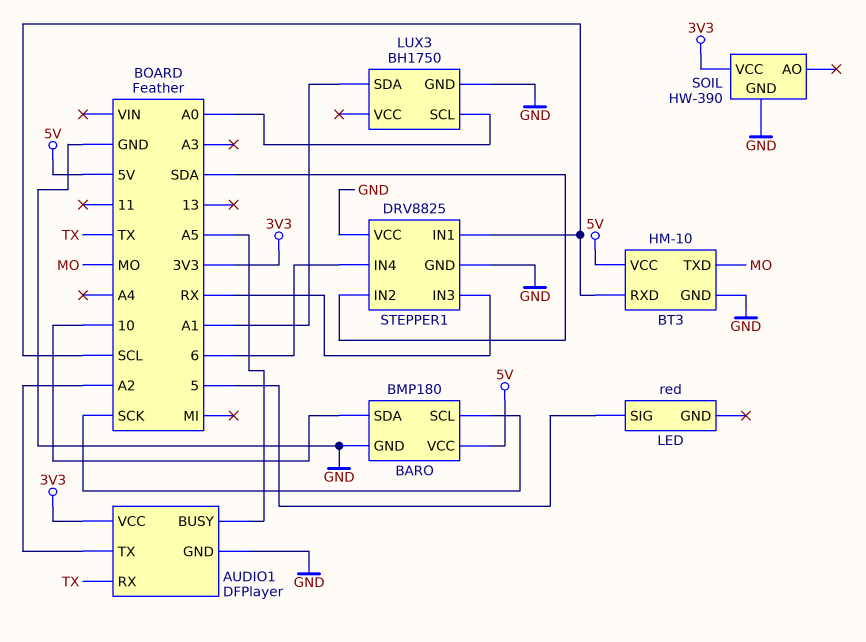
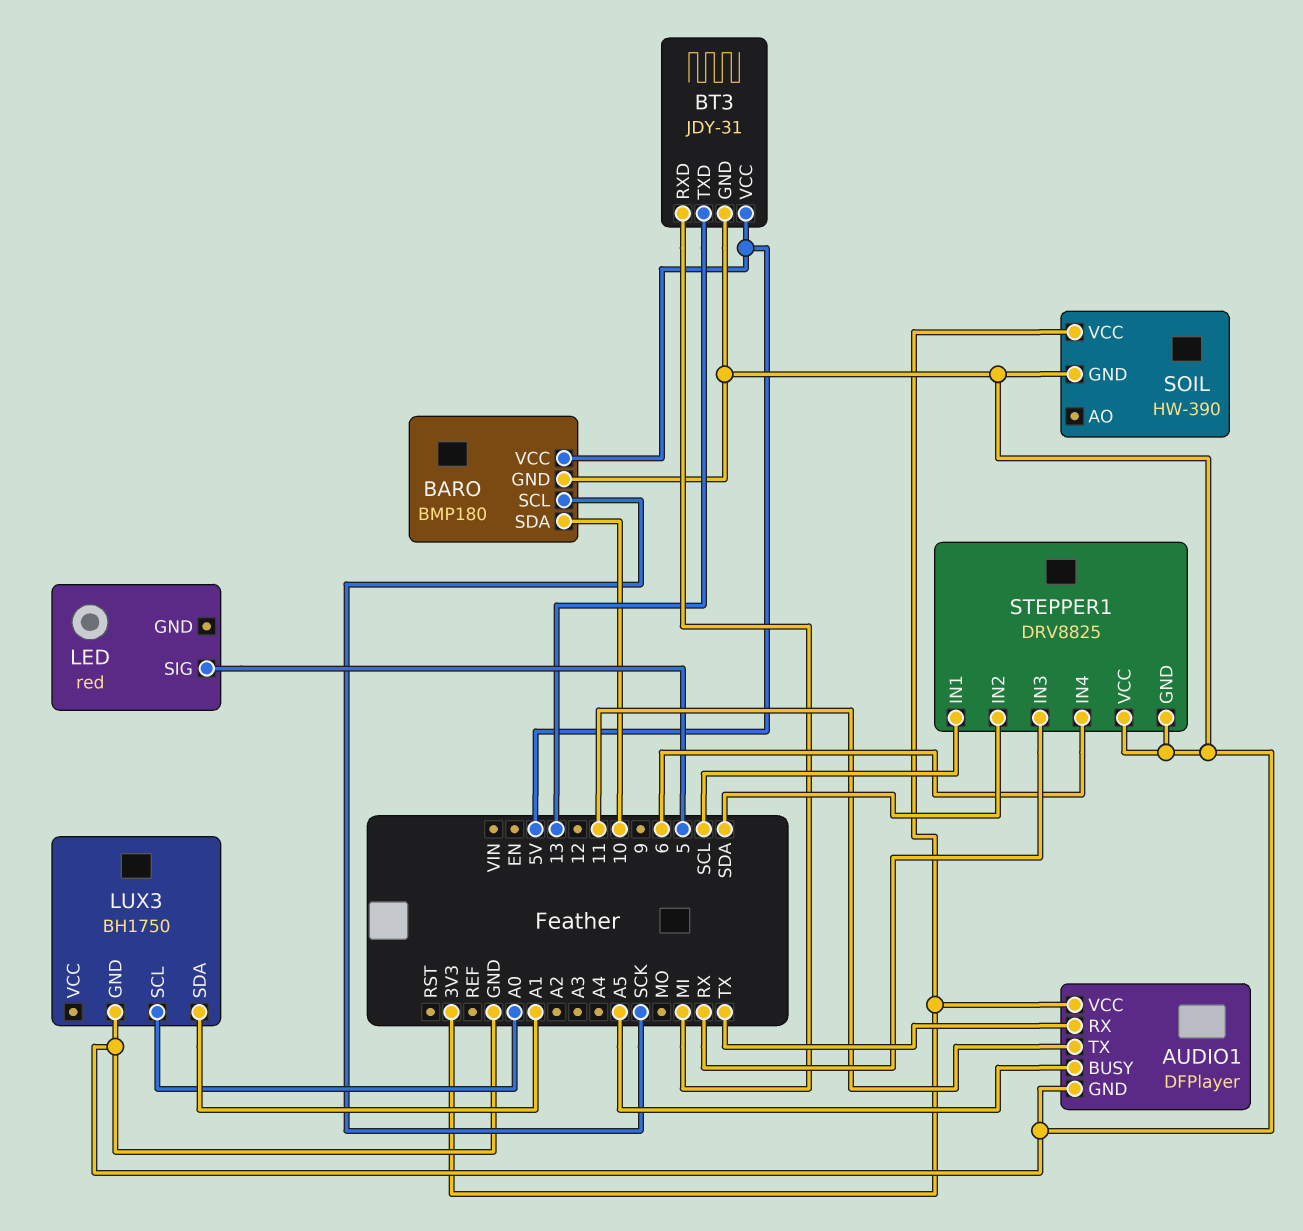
AUDIO1 pin TX: A2 -> 11
BT3: HM-10 -> JDY-31
BT3 pin RXD: SCL -> MI
BT3 pin TXD: MO -> 13

